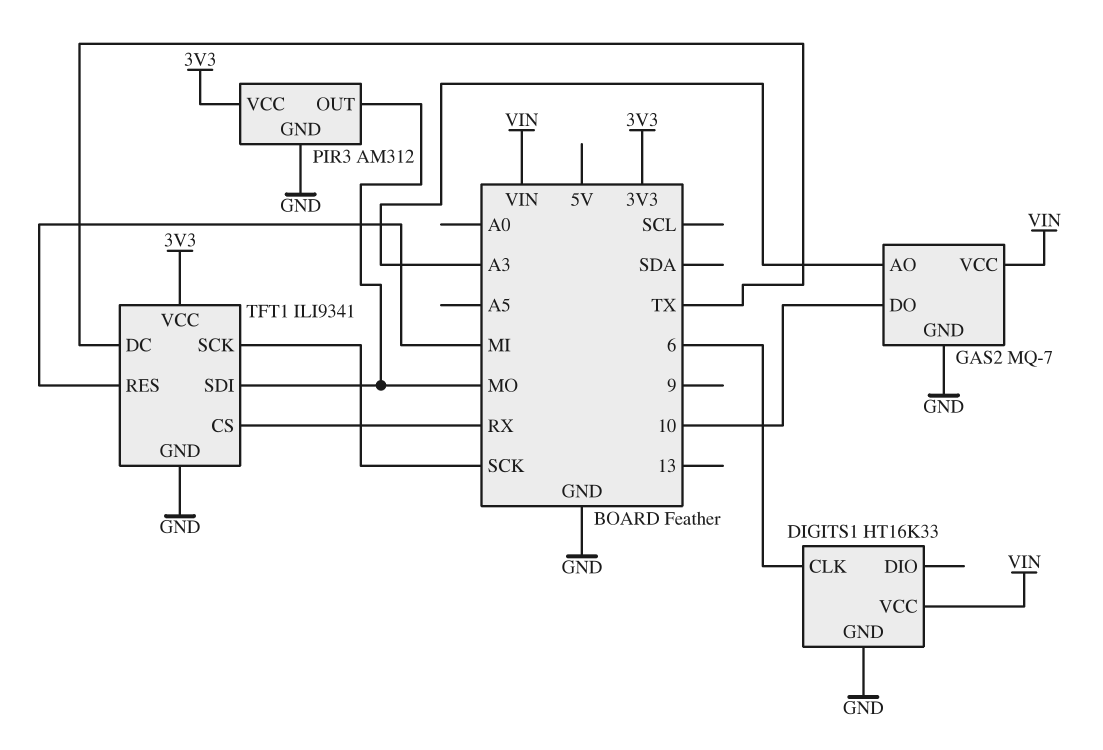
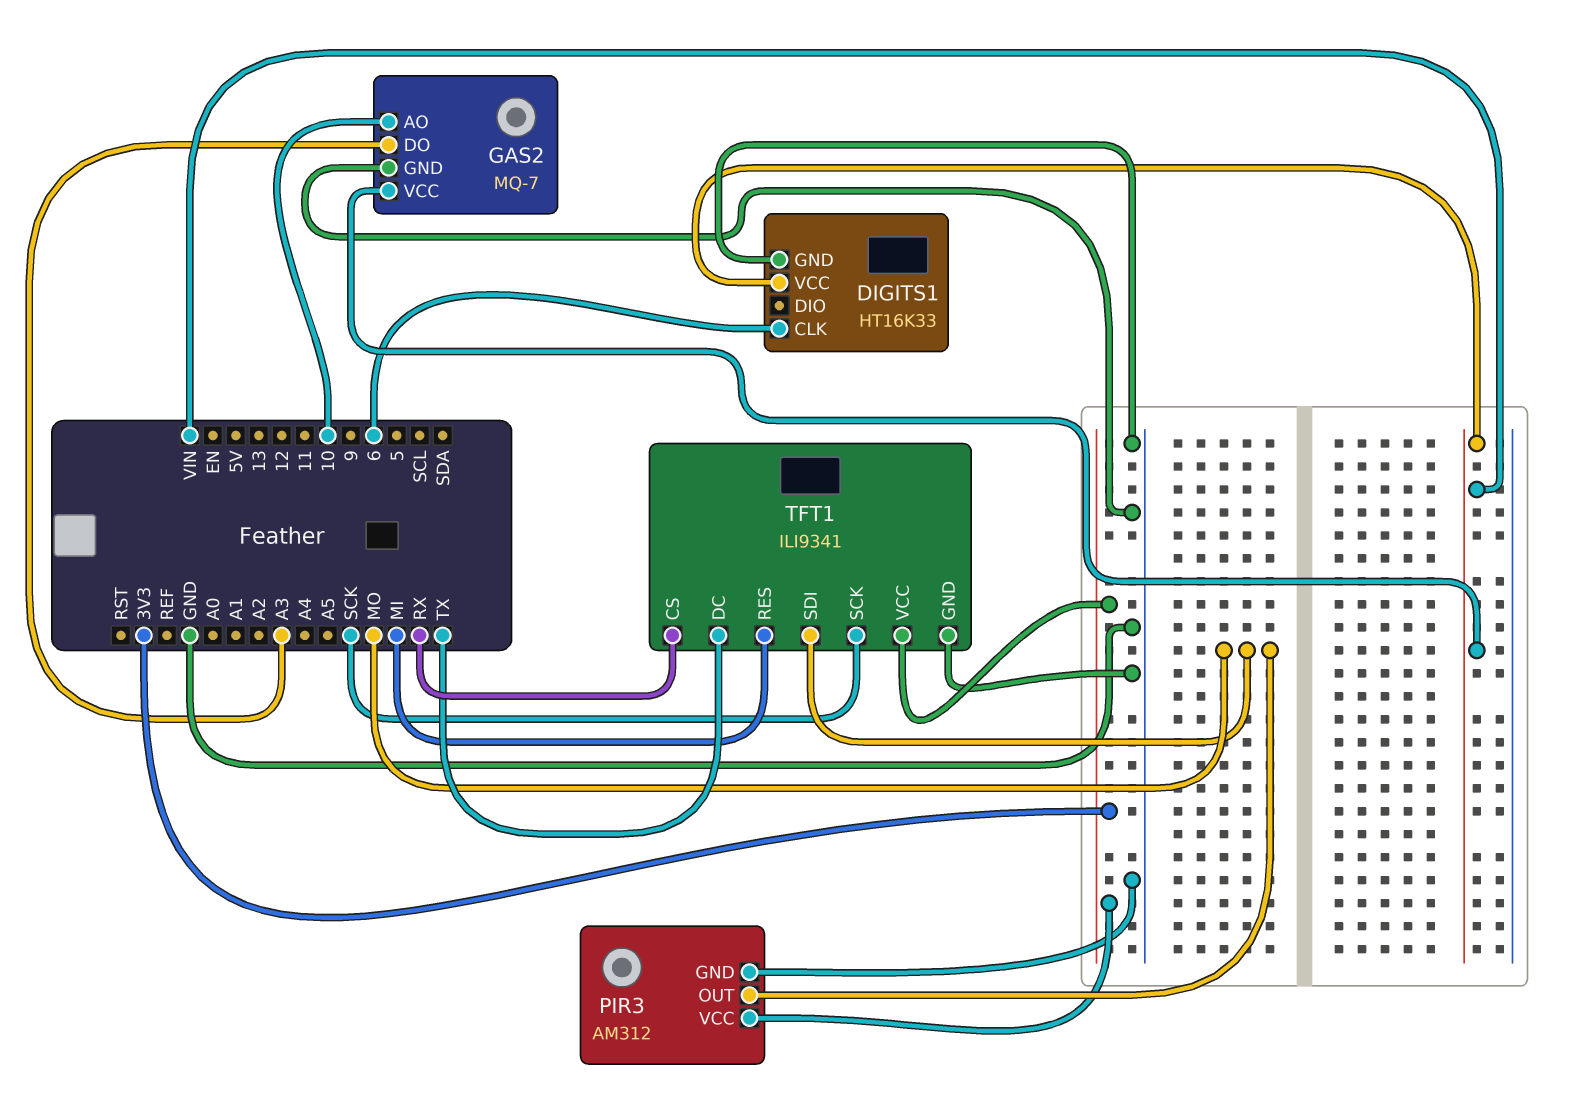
GAS2 pin AO: A3 -> 10
GAS2 pin DO: 10 -> A3

